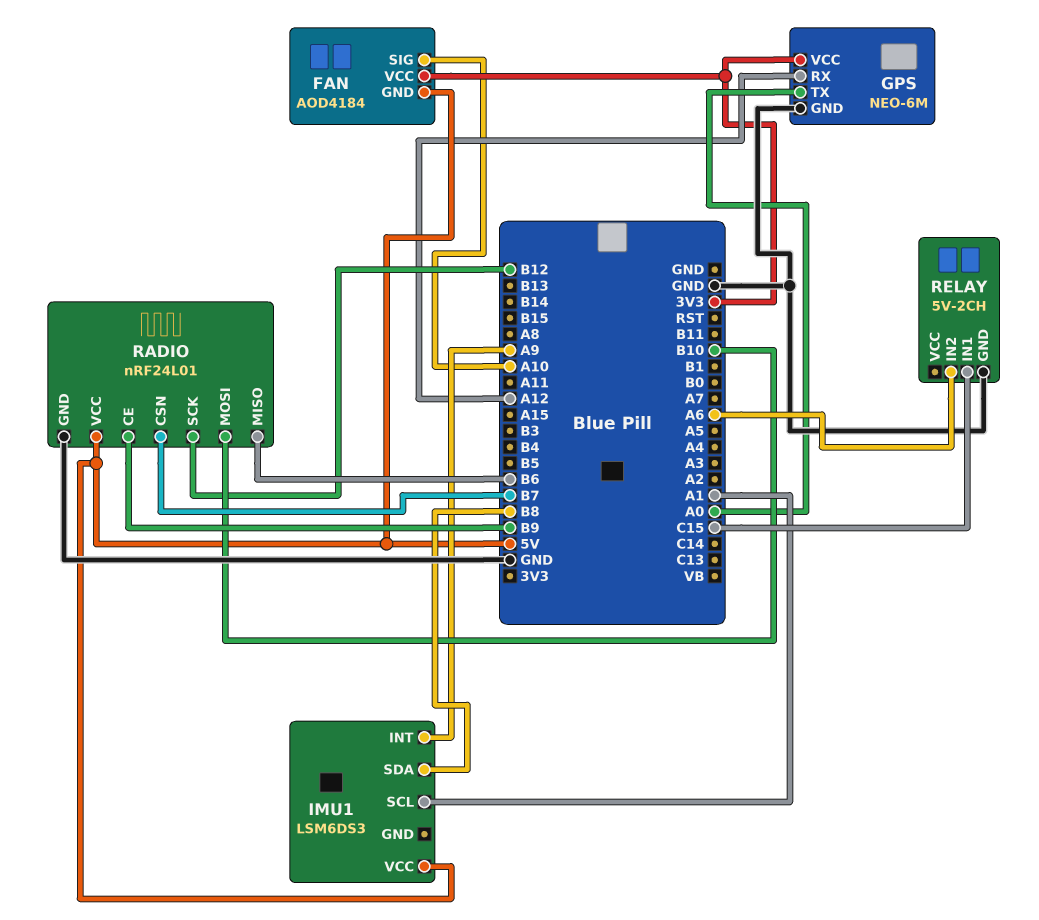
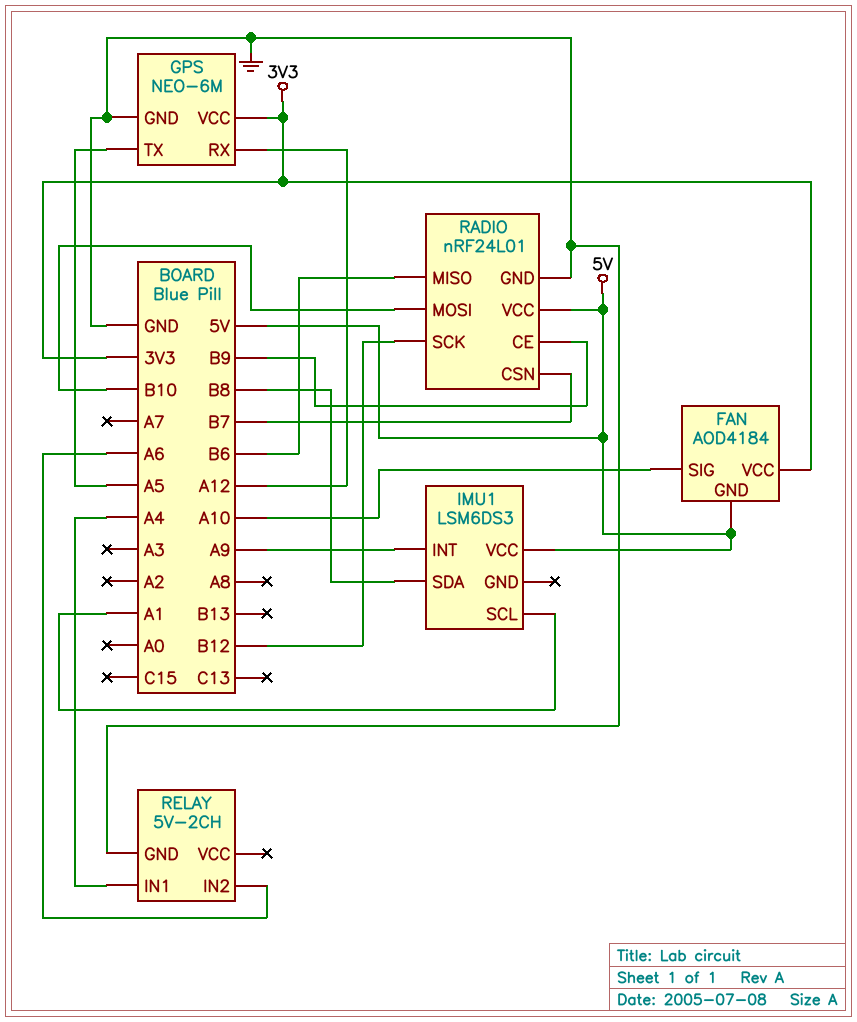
GPS pin TX: A0 -> A5
RELAY pin IN1: C15 -> A4

